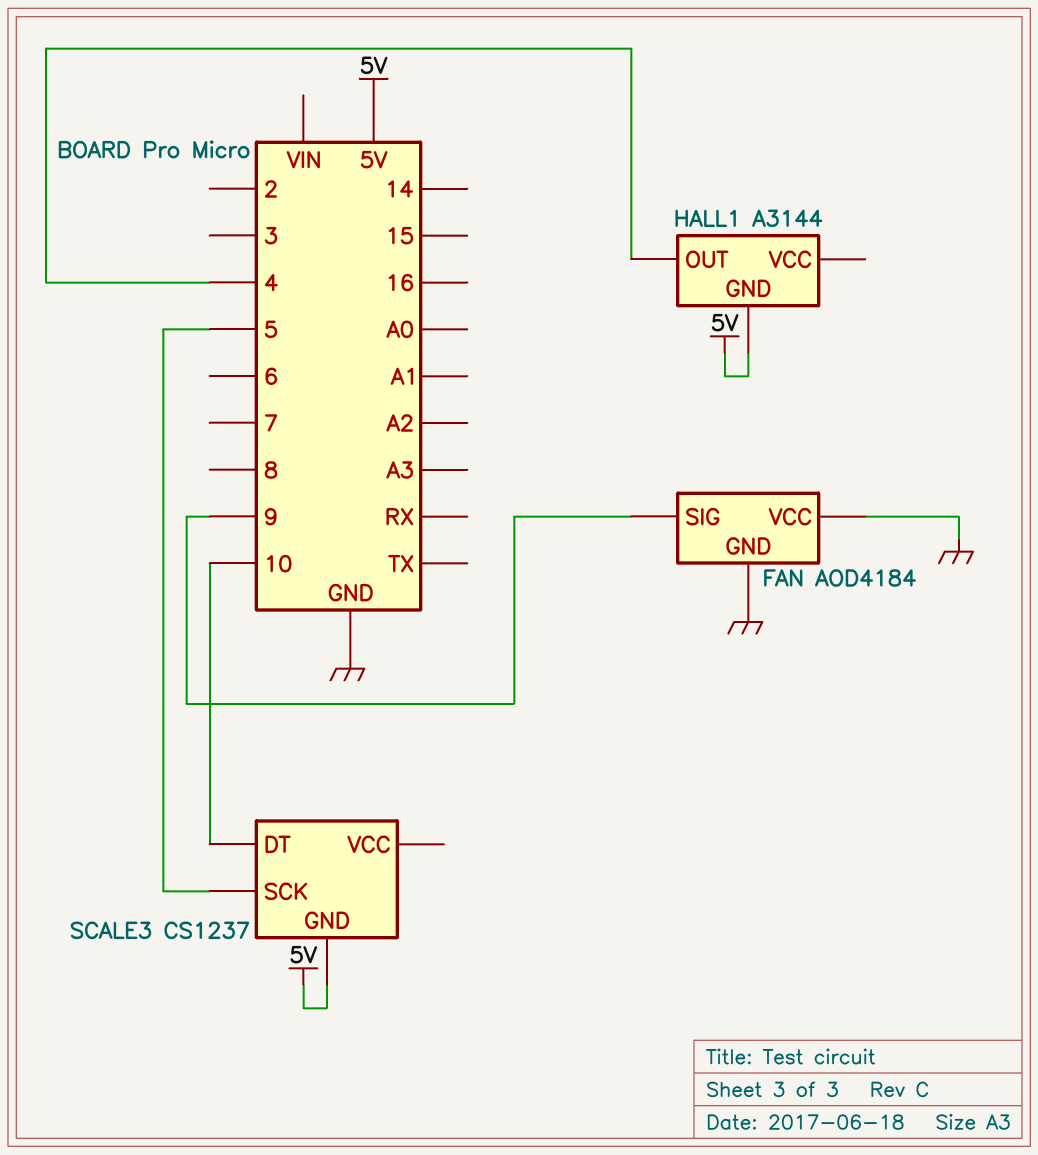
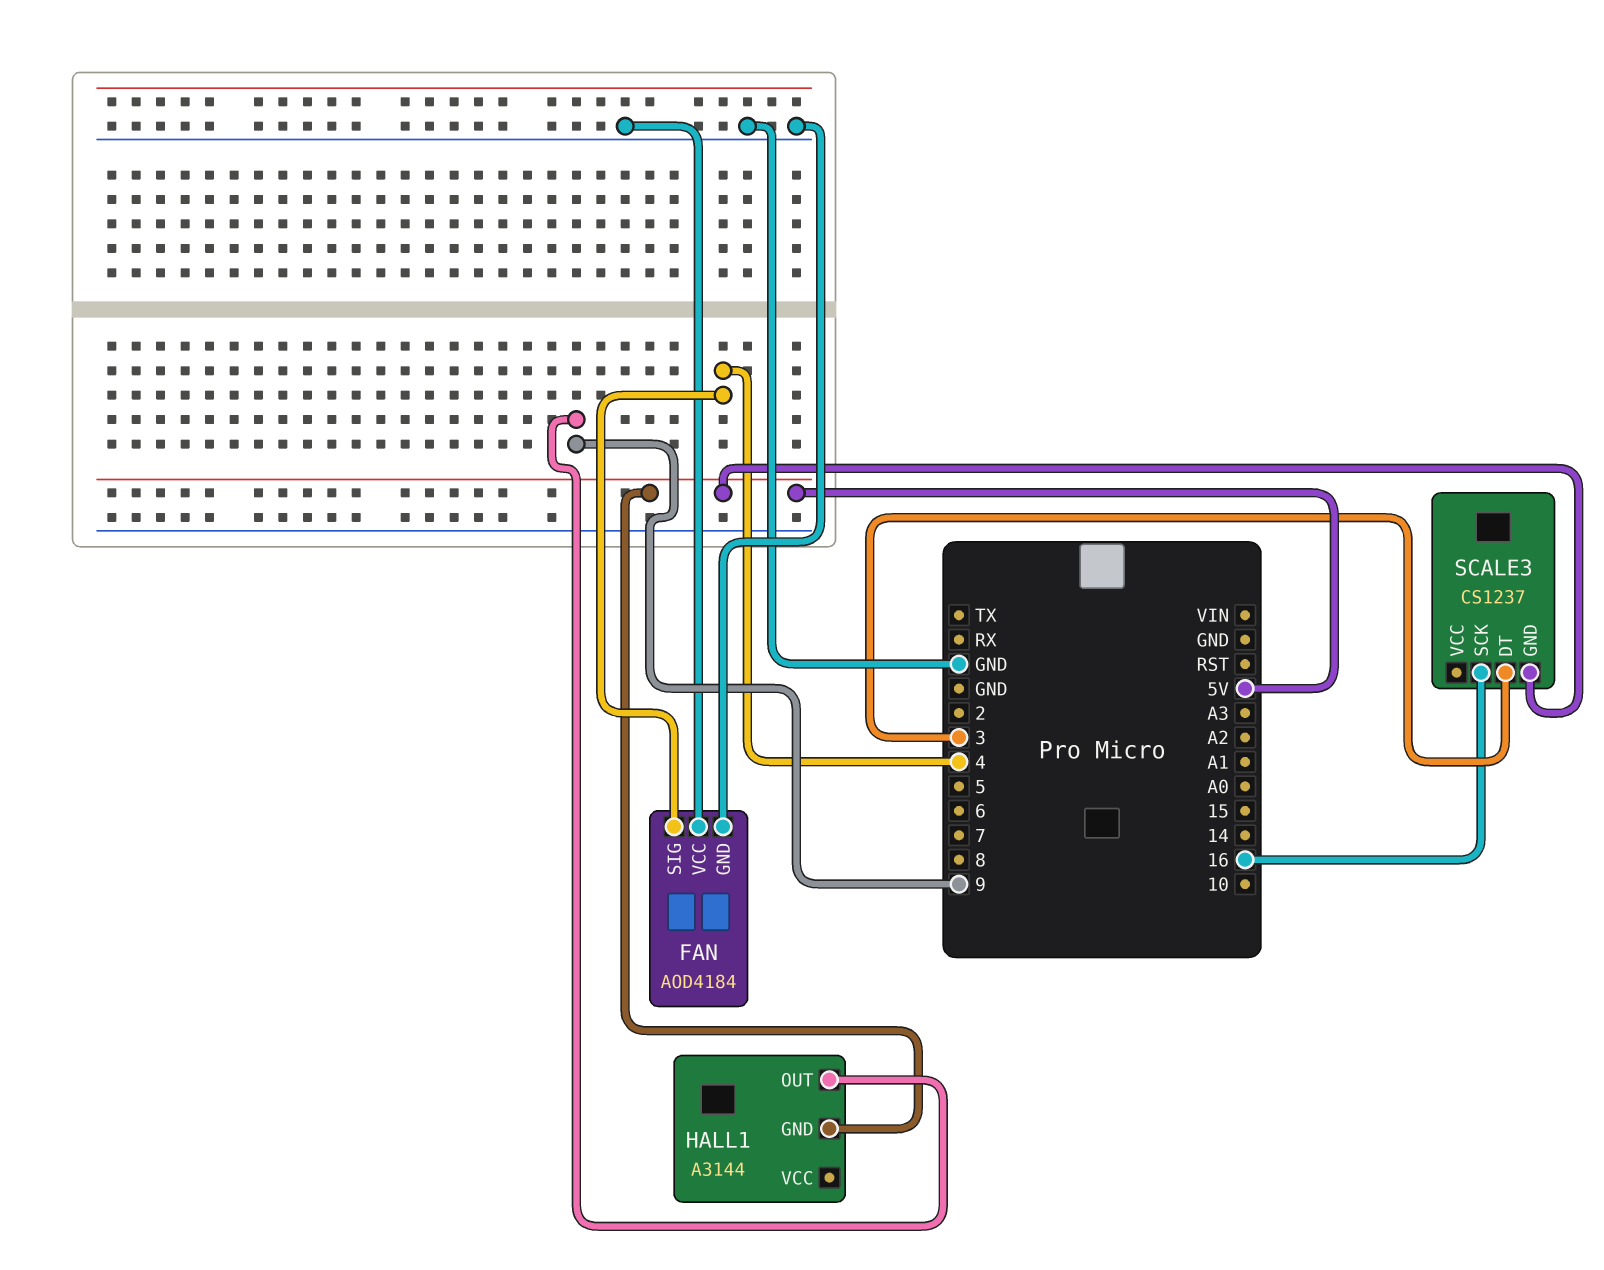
FAN pin SIG: 9 -> 4
HALL1 pin OUT: 4 -> 9
SCALE3 pin DT: 10 -> 3
SCALE3 pin SCK: 5 -> 16

